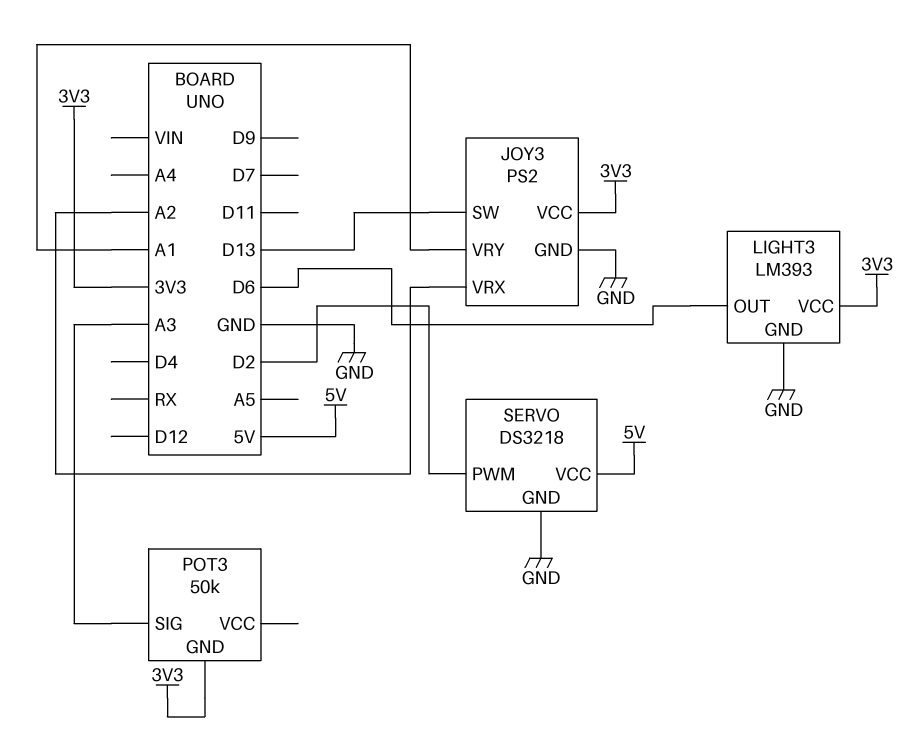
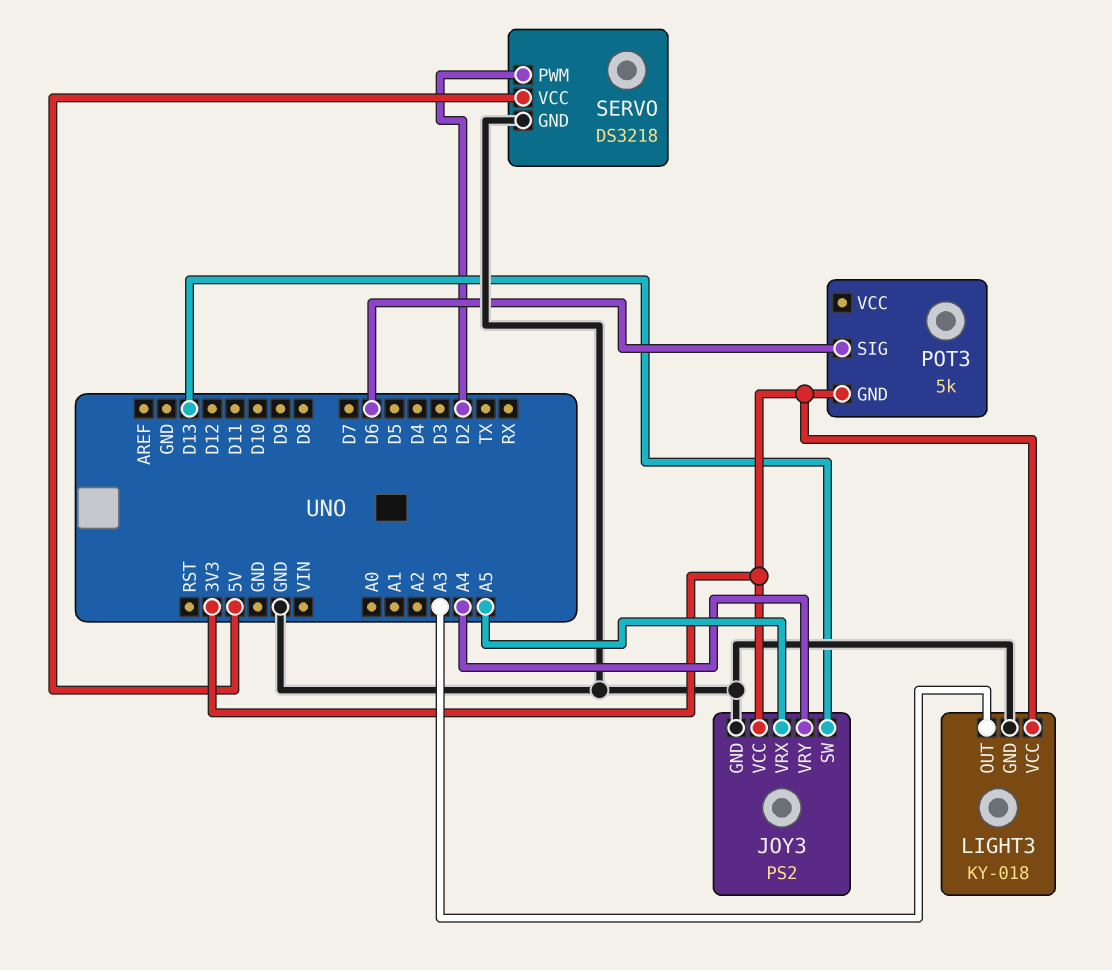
JOY3 pin VRX: A2 -> A5
JOY3 pin VRY: A1 -> A4
LIGHT3: LM393 -> KY-018
LIGHT3 pin OUT: D6 -> A3
POT3: 50k -> 5k
POT3 pin SIG: A3 -> D6

